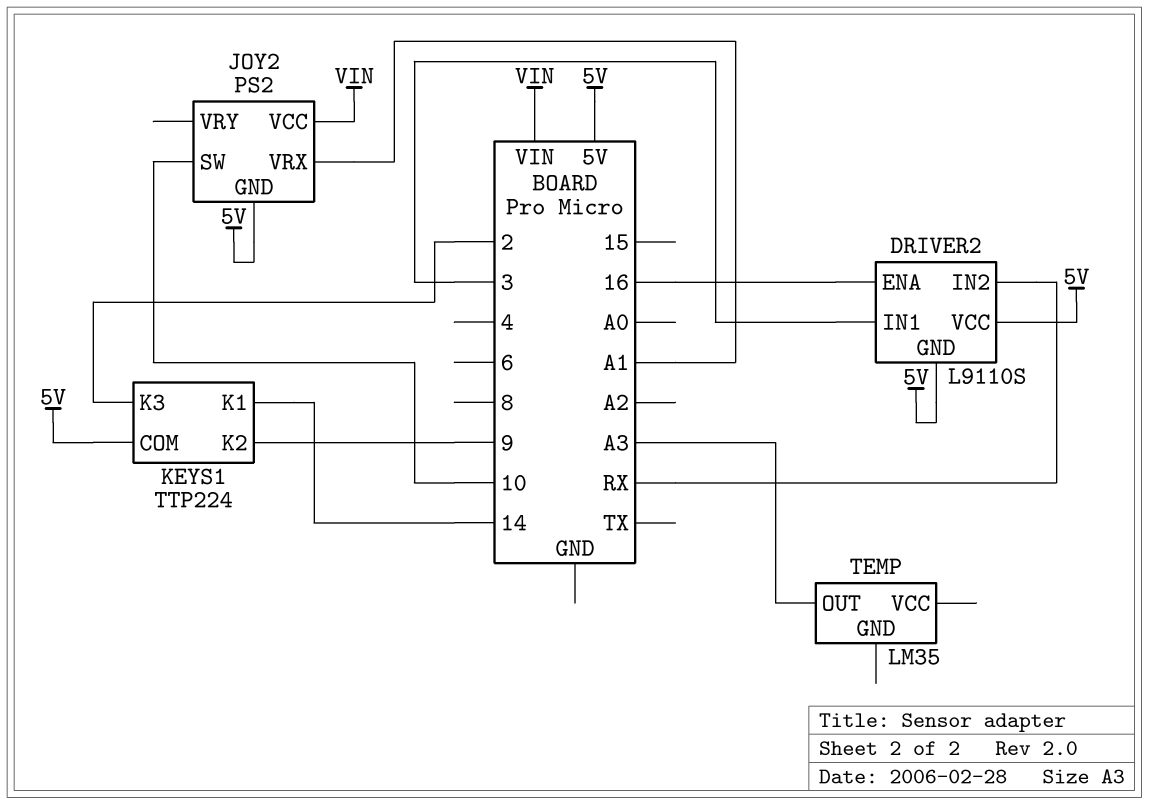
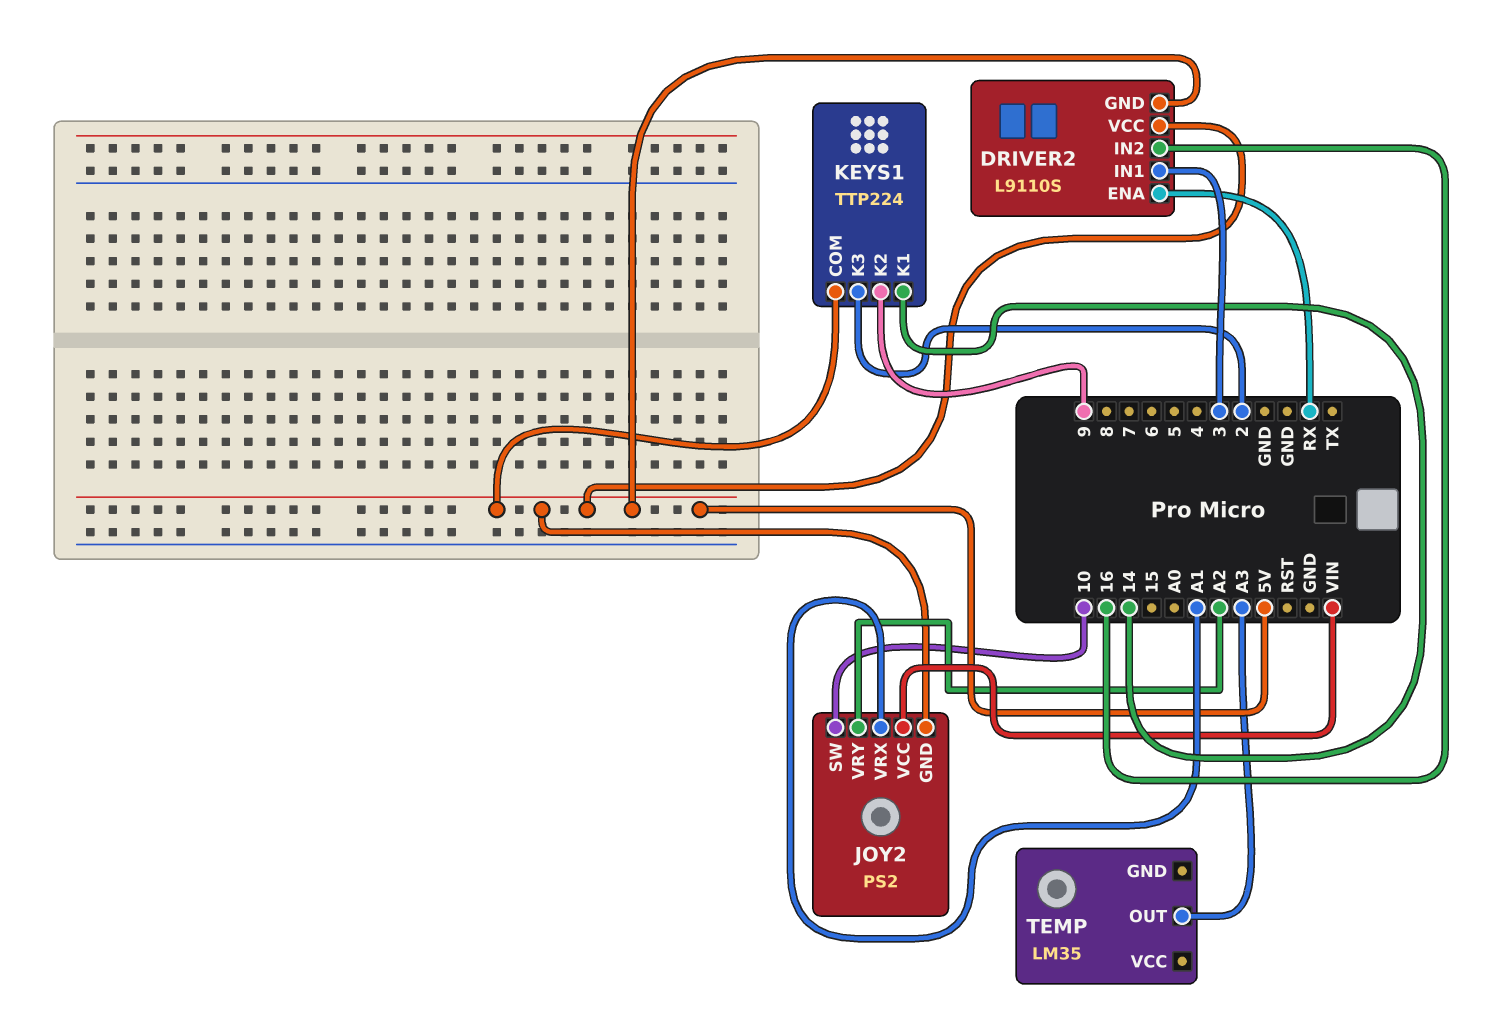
DRIVER2 pin ENA: 16 -> RX
DRIVER2 pin IN2: RX -> 16
JOY2 pin VRY: none -> A2

